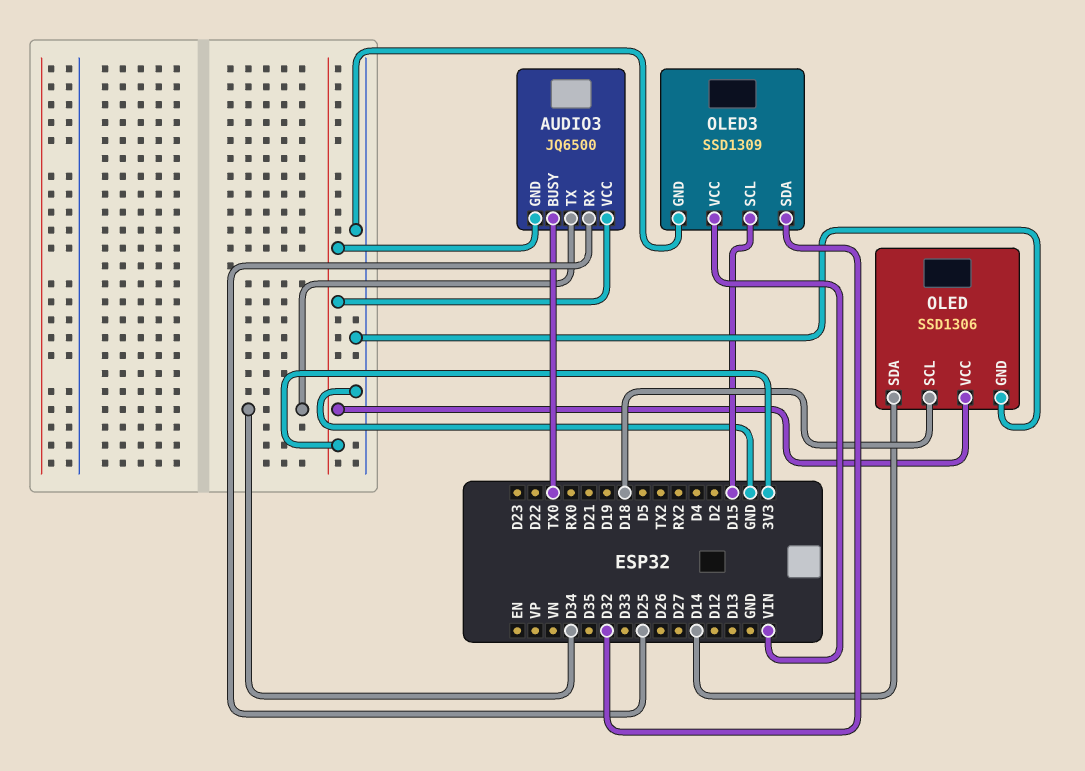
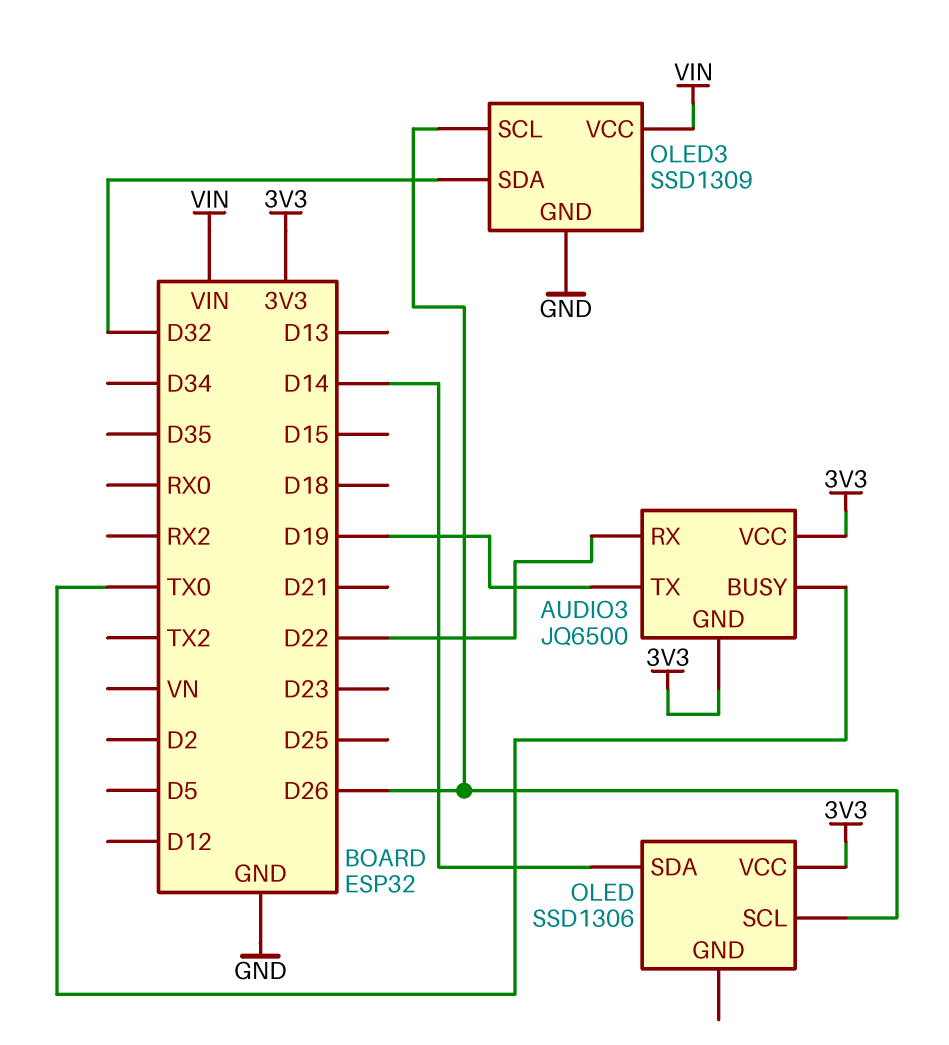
AUDIO3 pin RX: D25 -> D22
AUDIO3 pin TX: D34 -> D19
OLED pin GND: GND -> none
OLED pin SCL: D18 -> D26
OLED3 pin SCL: D15 -> D26

